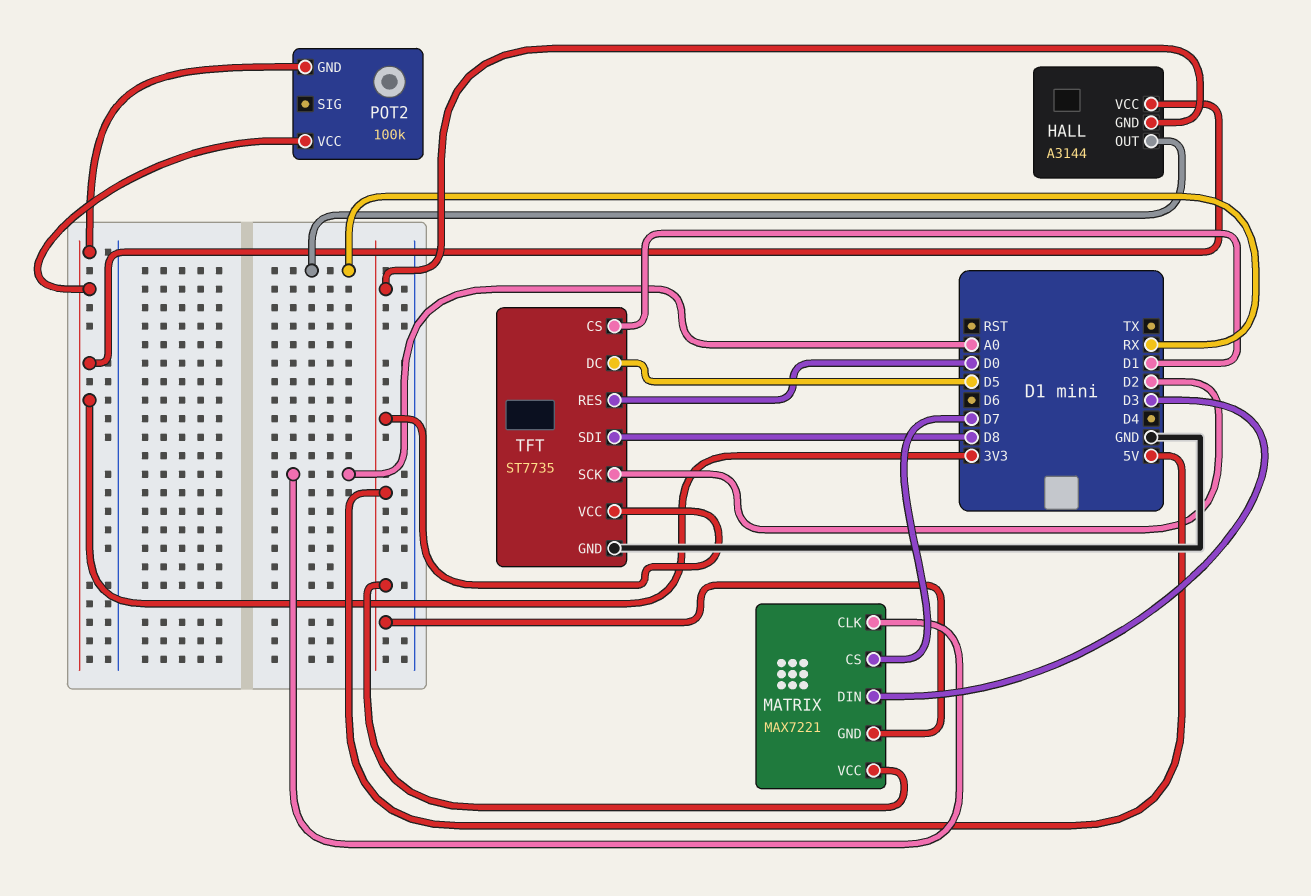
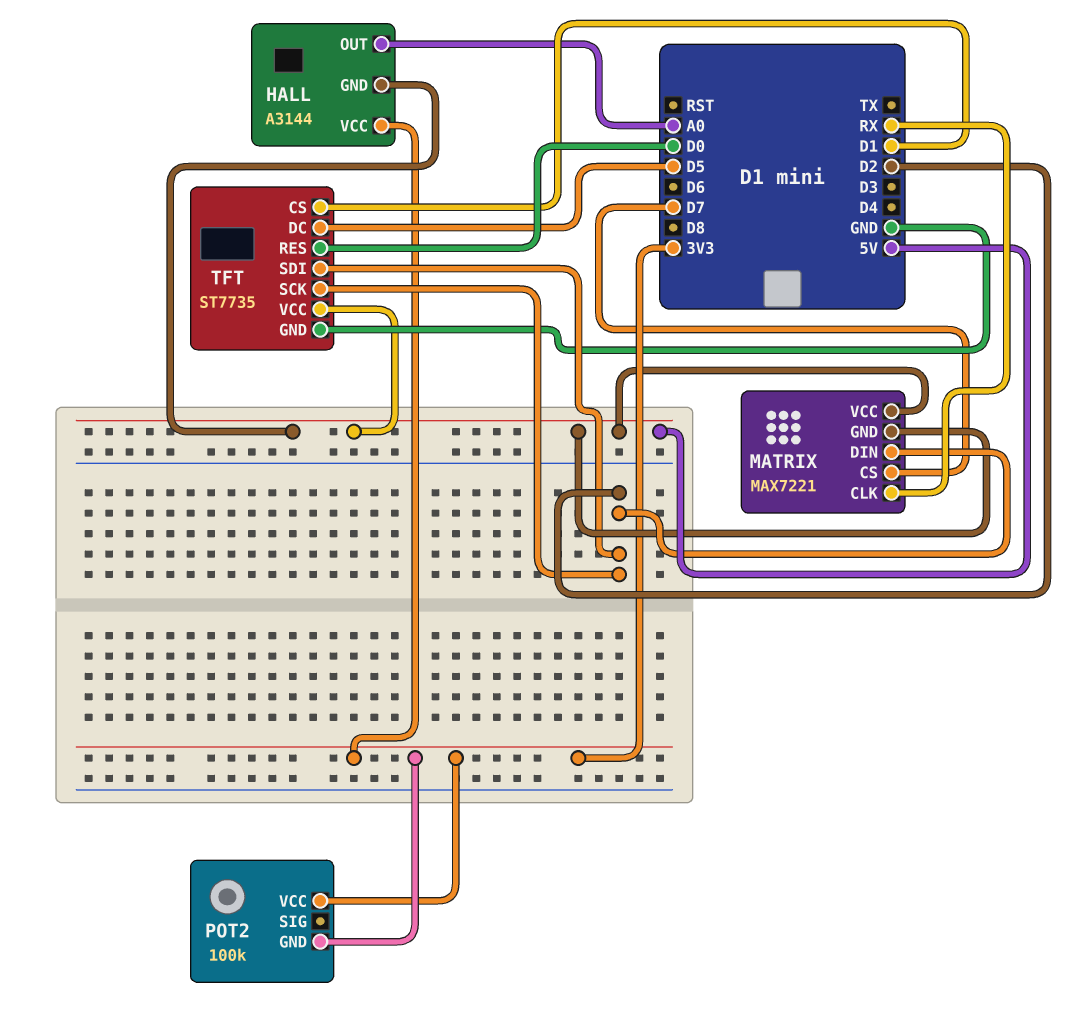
HALL pin OUT: RX -> A0
MATRIX pin CLK: A0 -> RX
MATRIX pin DIN: D3 -> D2
TFT pin SDI: D8 -> D2

